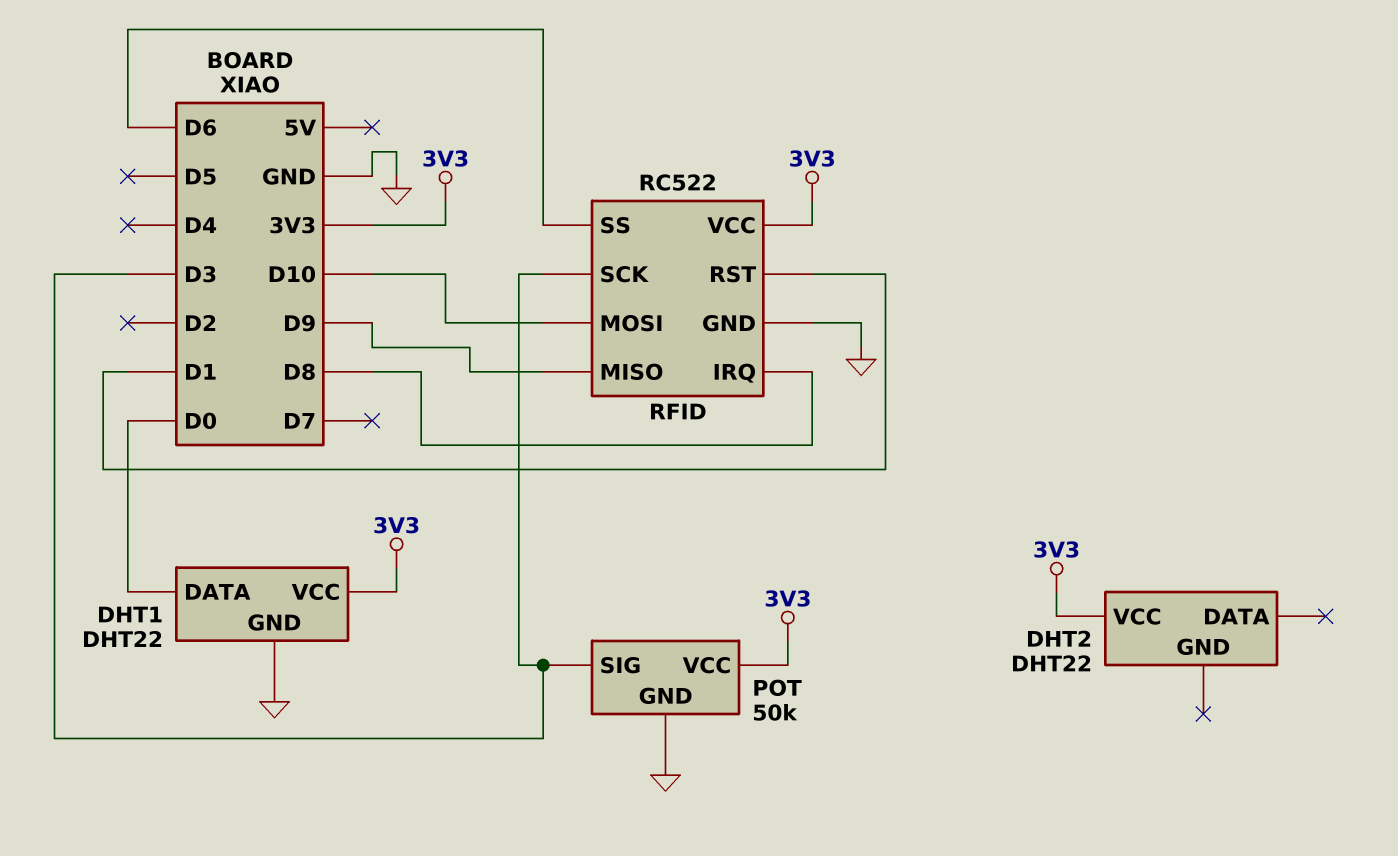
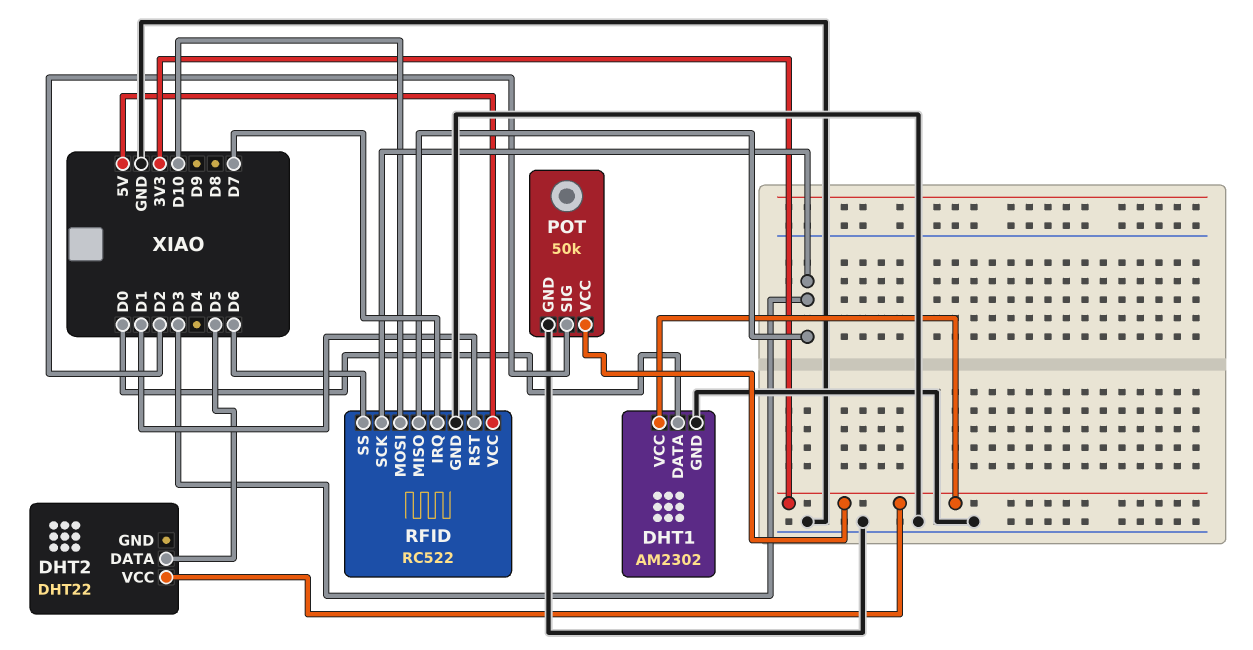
DHT1: DHT22 -> AM2302
DHT2 pin DATA: none -> D5
POT pin SIG: D3 -> D2
RFID pin IRQ: D8 -> D7
RFID pin MISO: D9 -> D3
RFID pin VCC: 3V3 -> 5V

